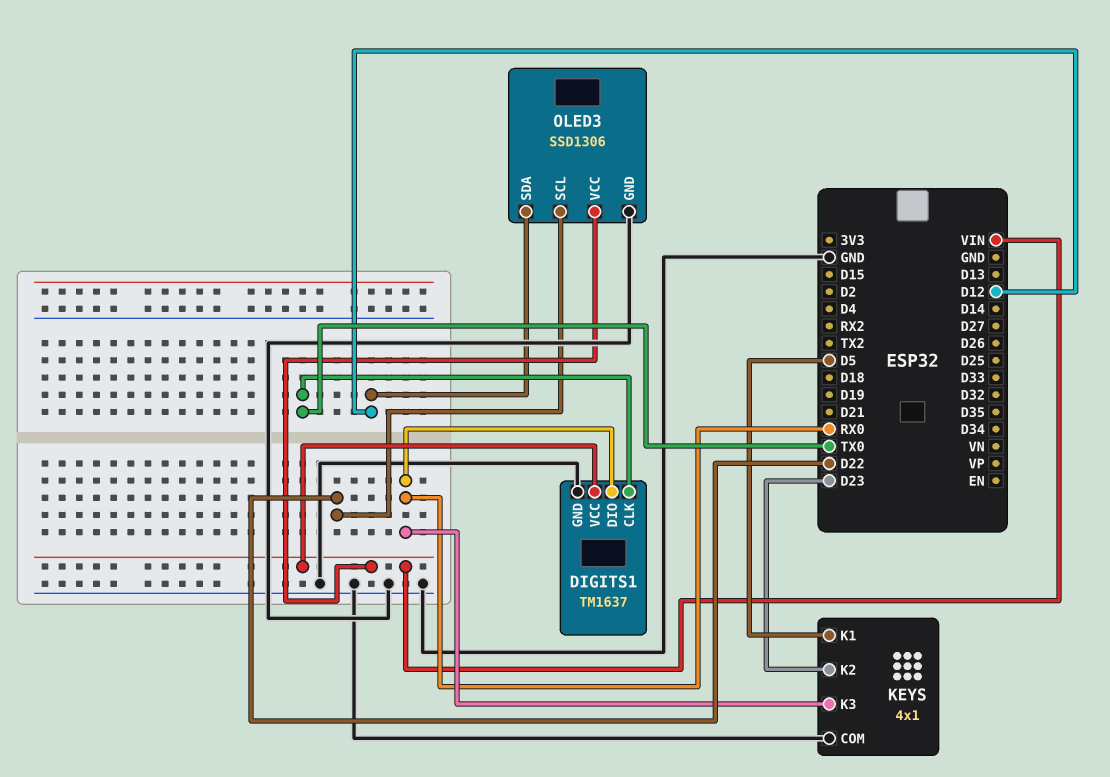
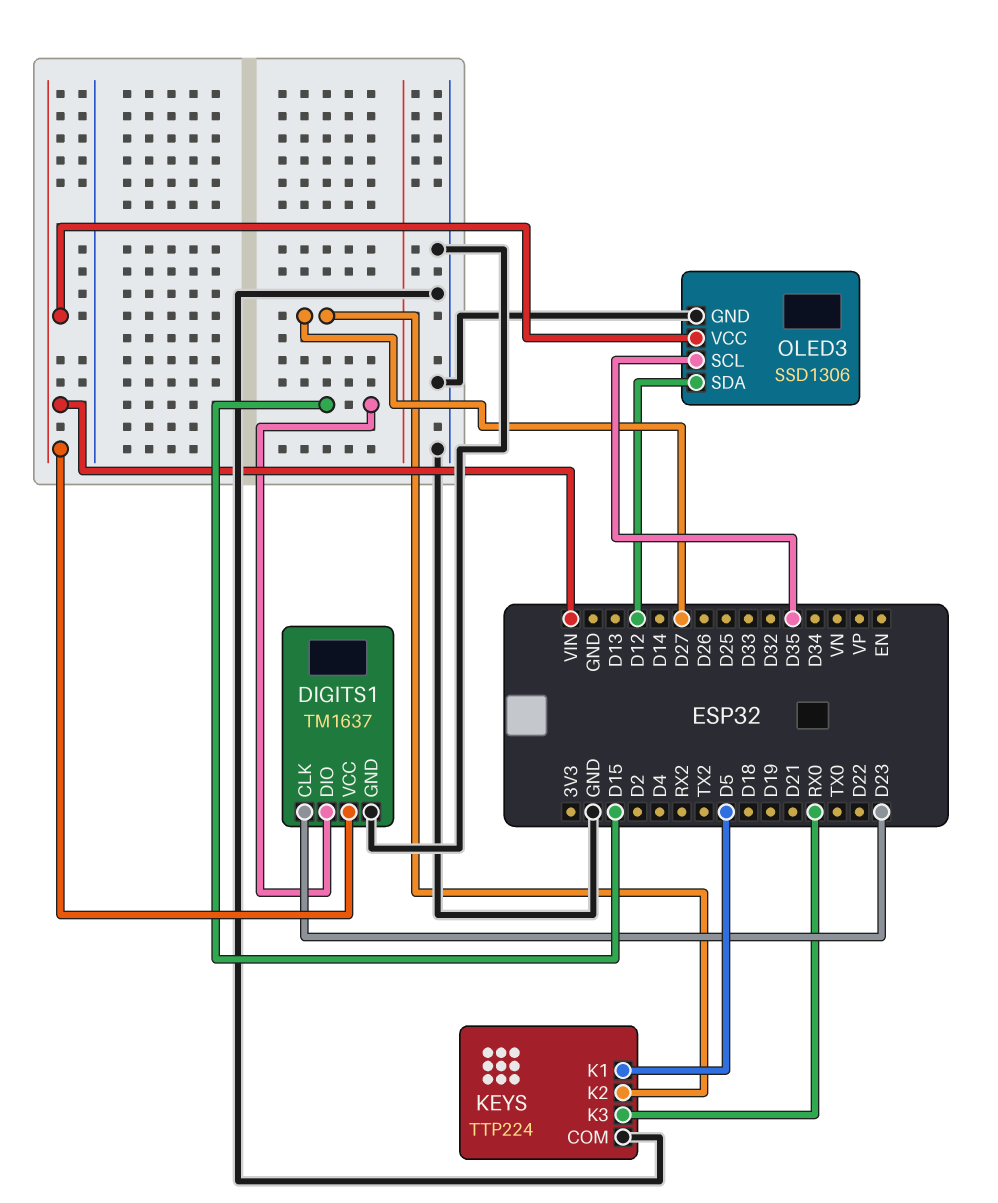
DIGITS1 pin CLK: TX0 -> D23
DIGITS1 pin DIO: RX0 -> D15
KEYS: 4x1 -> TTP224
KEYS pin K2: D23 -> D27
OLED3 pin SCL: D22 -> D35

